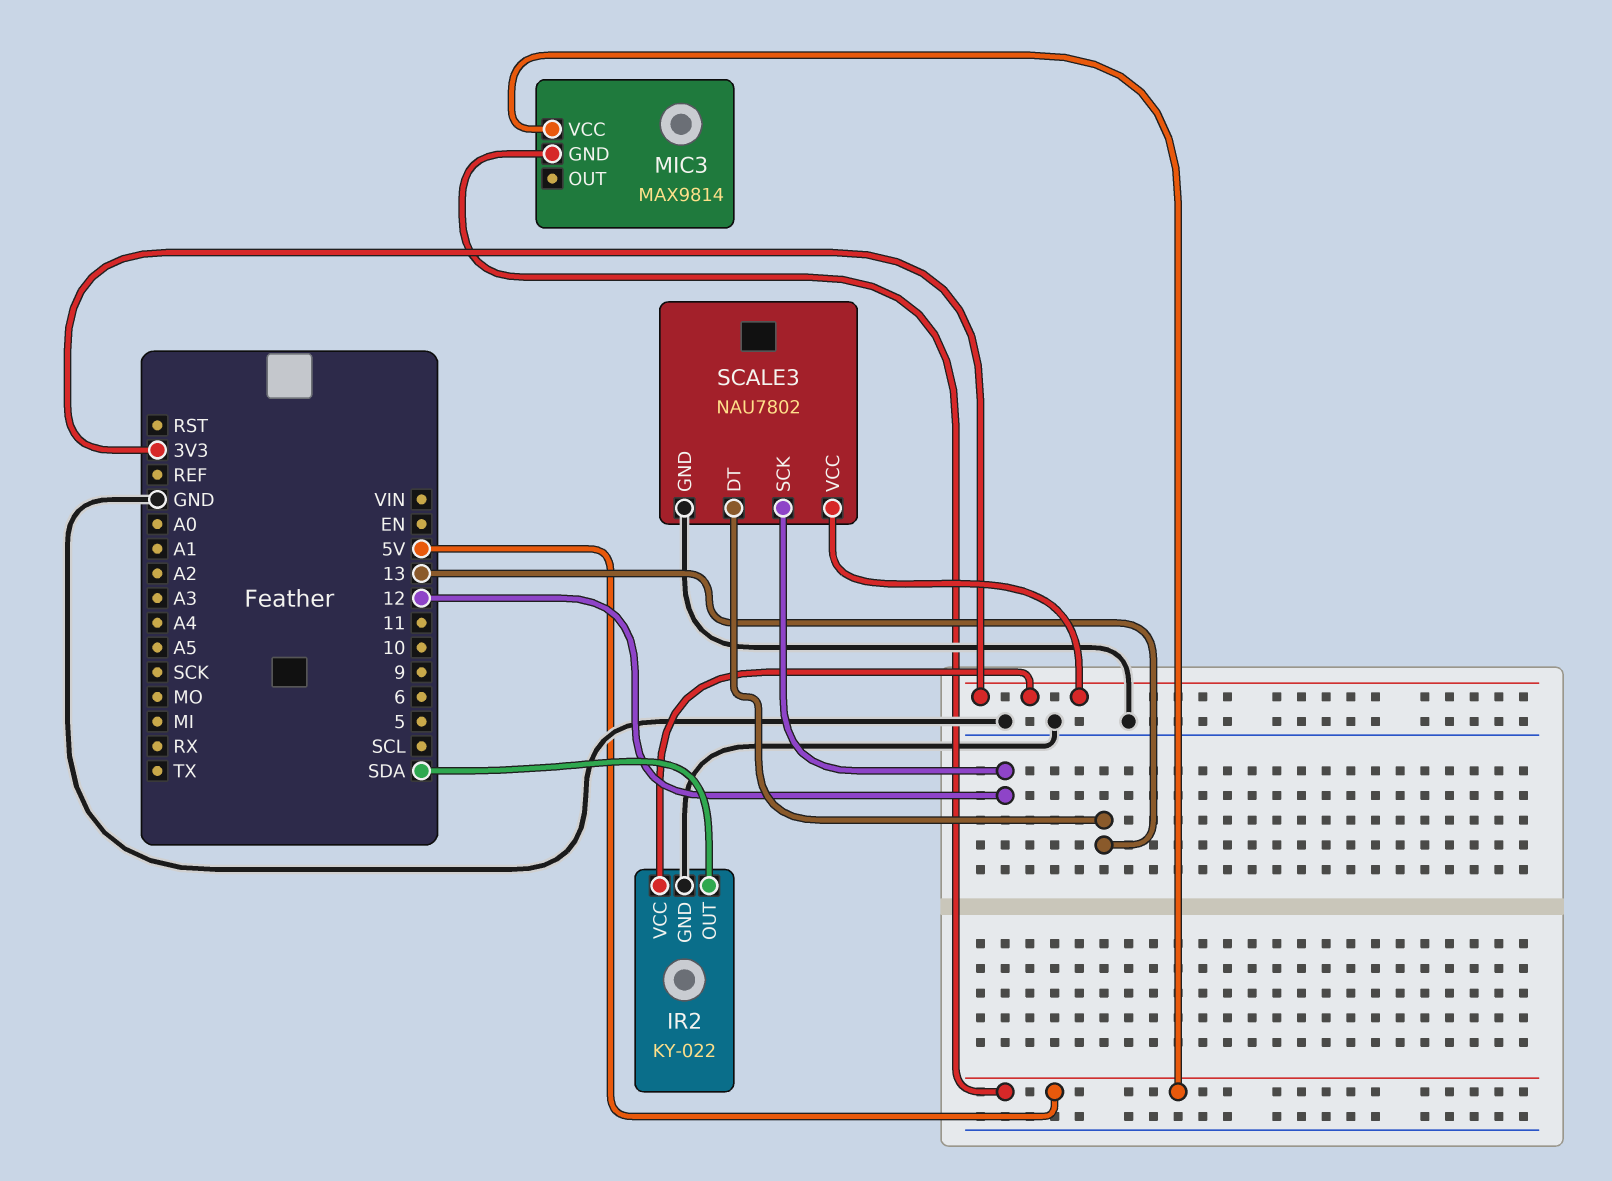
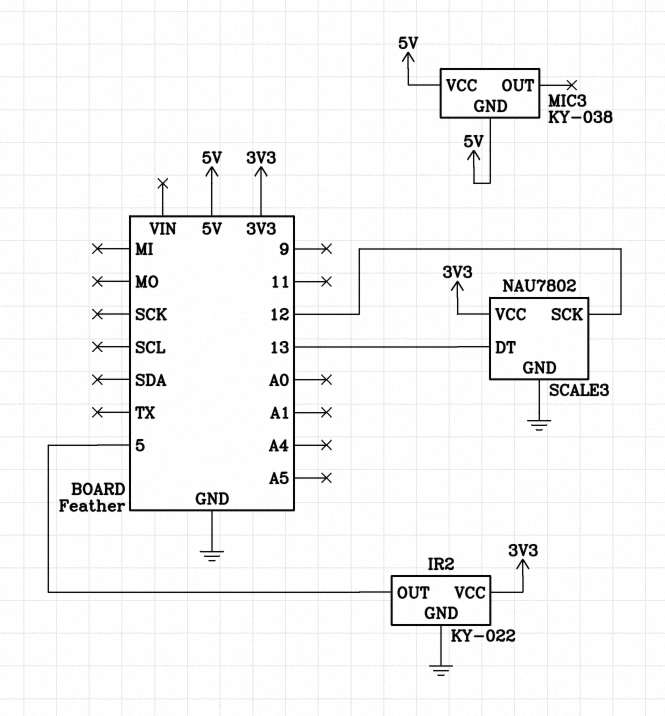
IR2 pin OUT: SDA -> 5
MIC3: MAX9814 -> KY-038

